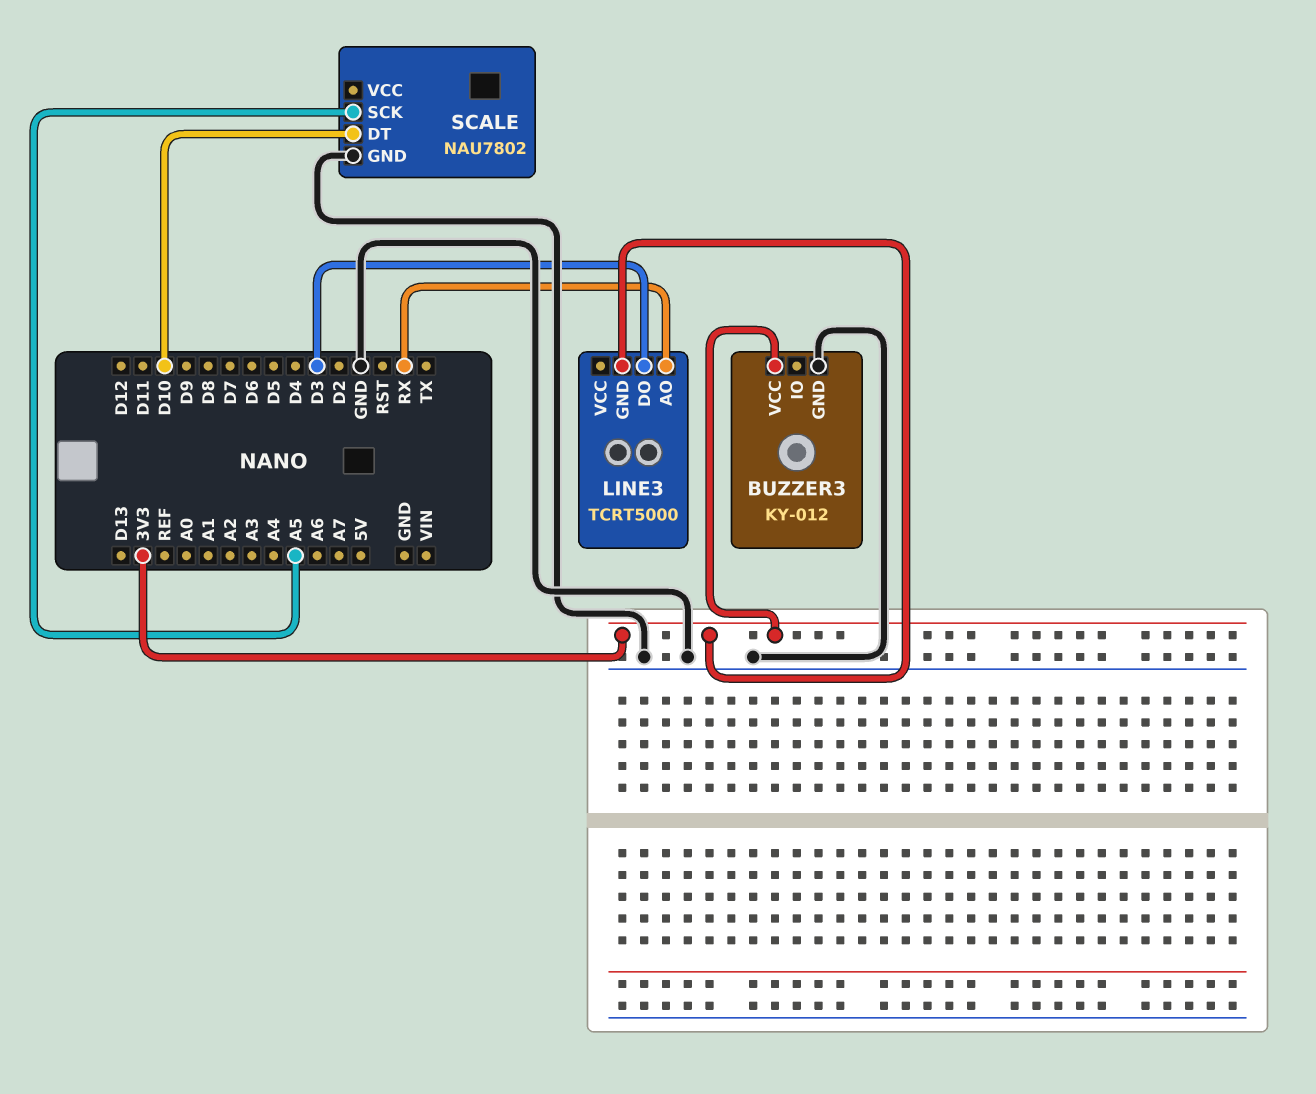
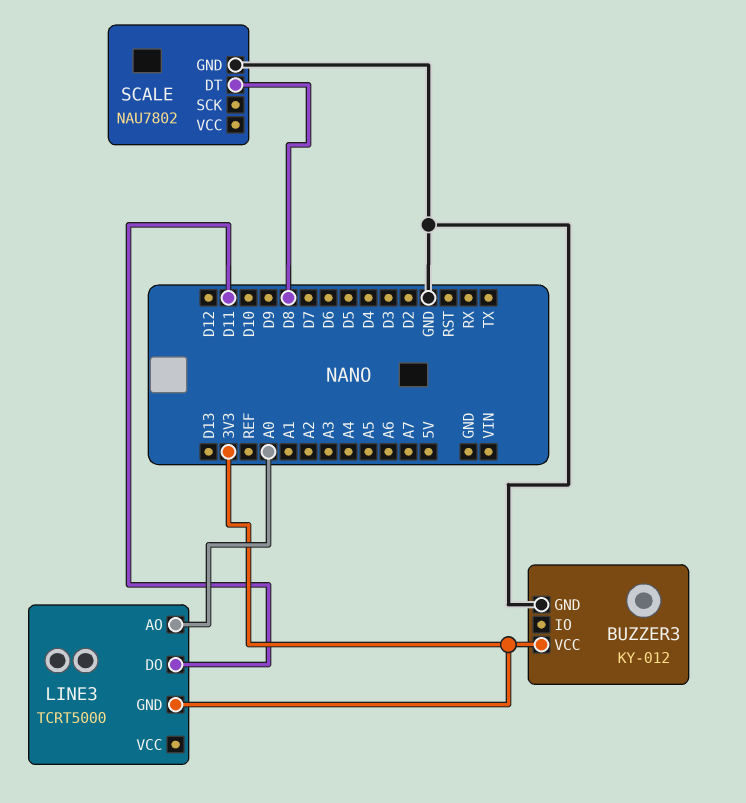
LINE3 pin AO: RX -> A0
LINE3 pin DO: D3 -> D11
SCALE pin DT: D10 -> D8
SCALE pin SCK: A5 -> none

